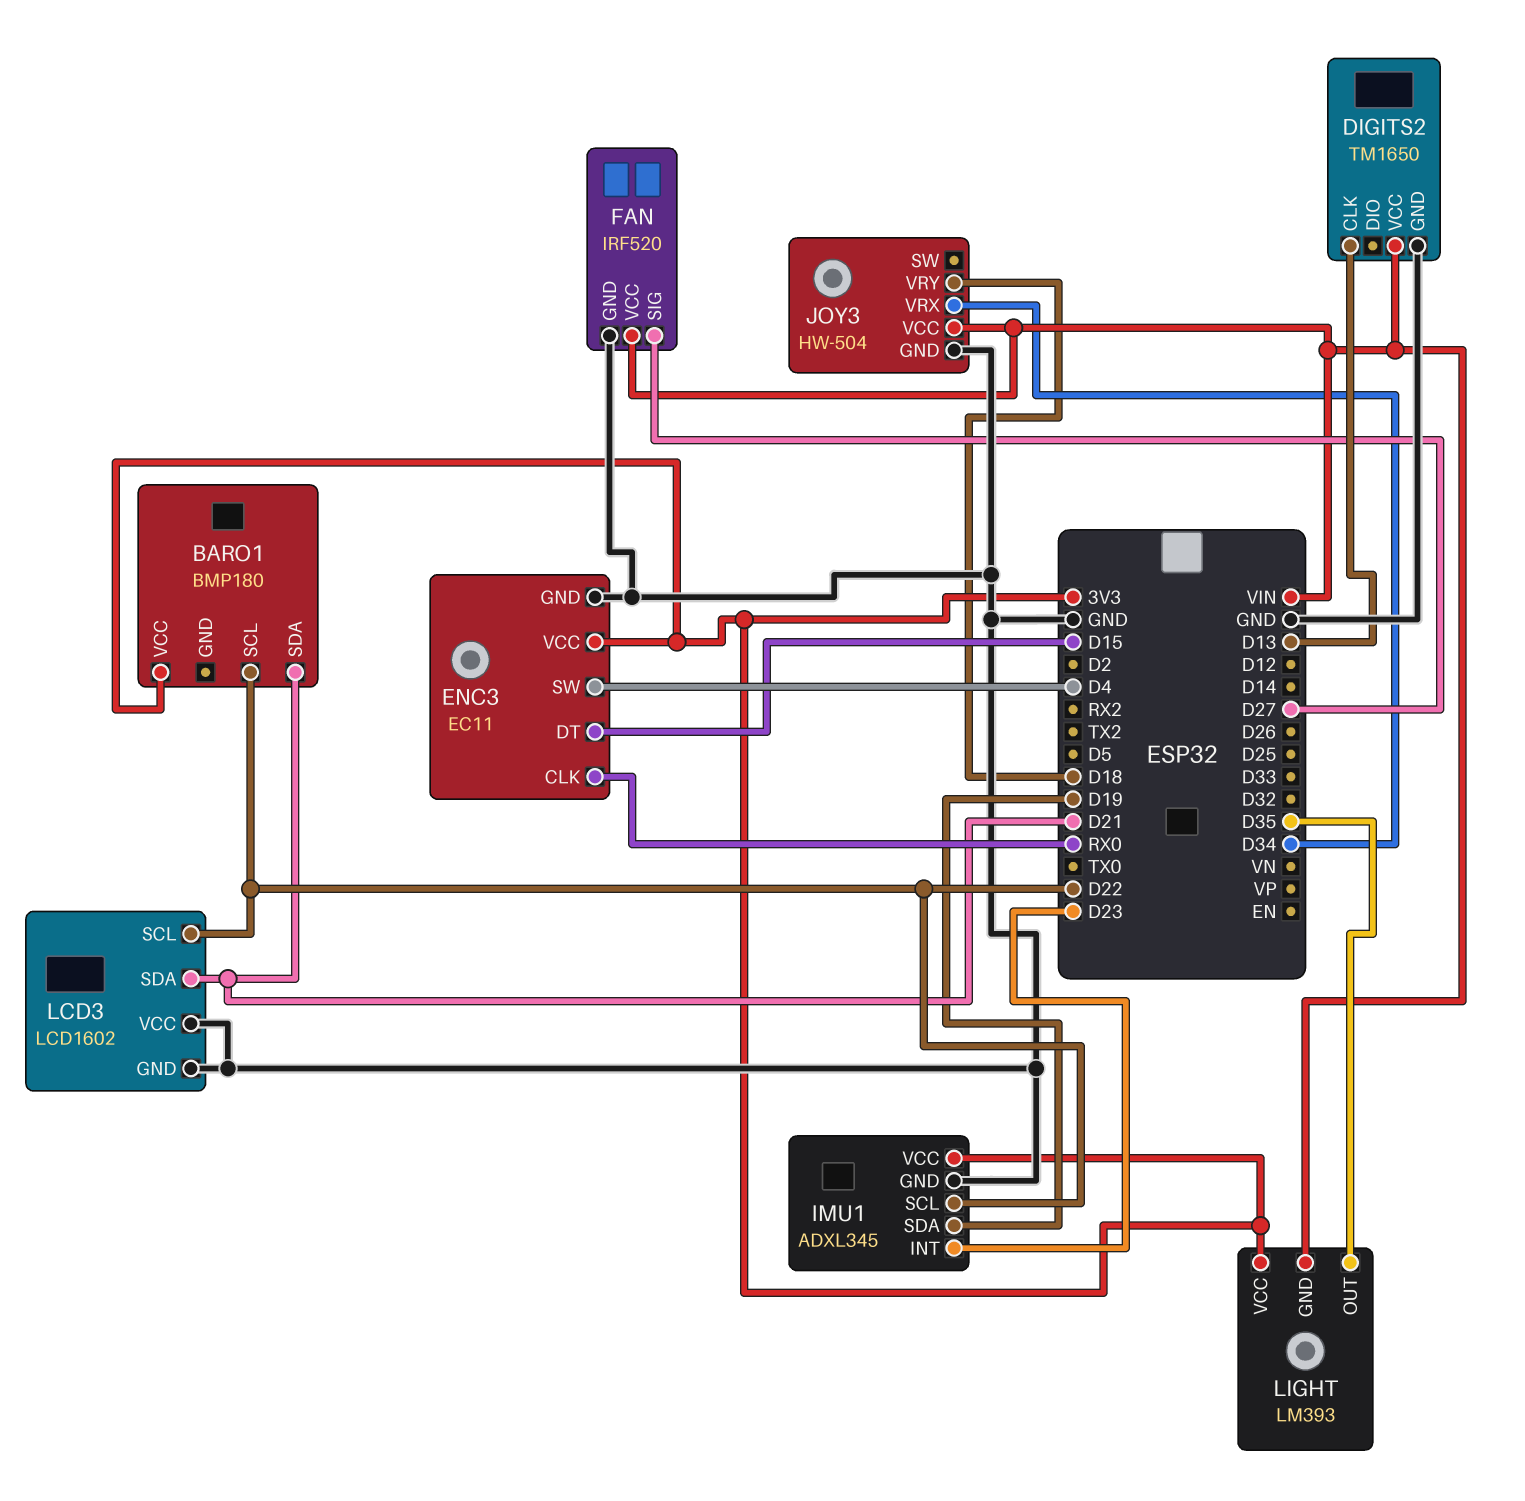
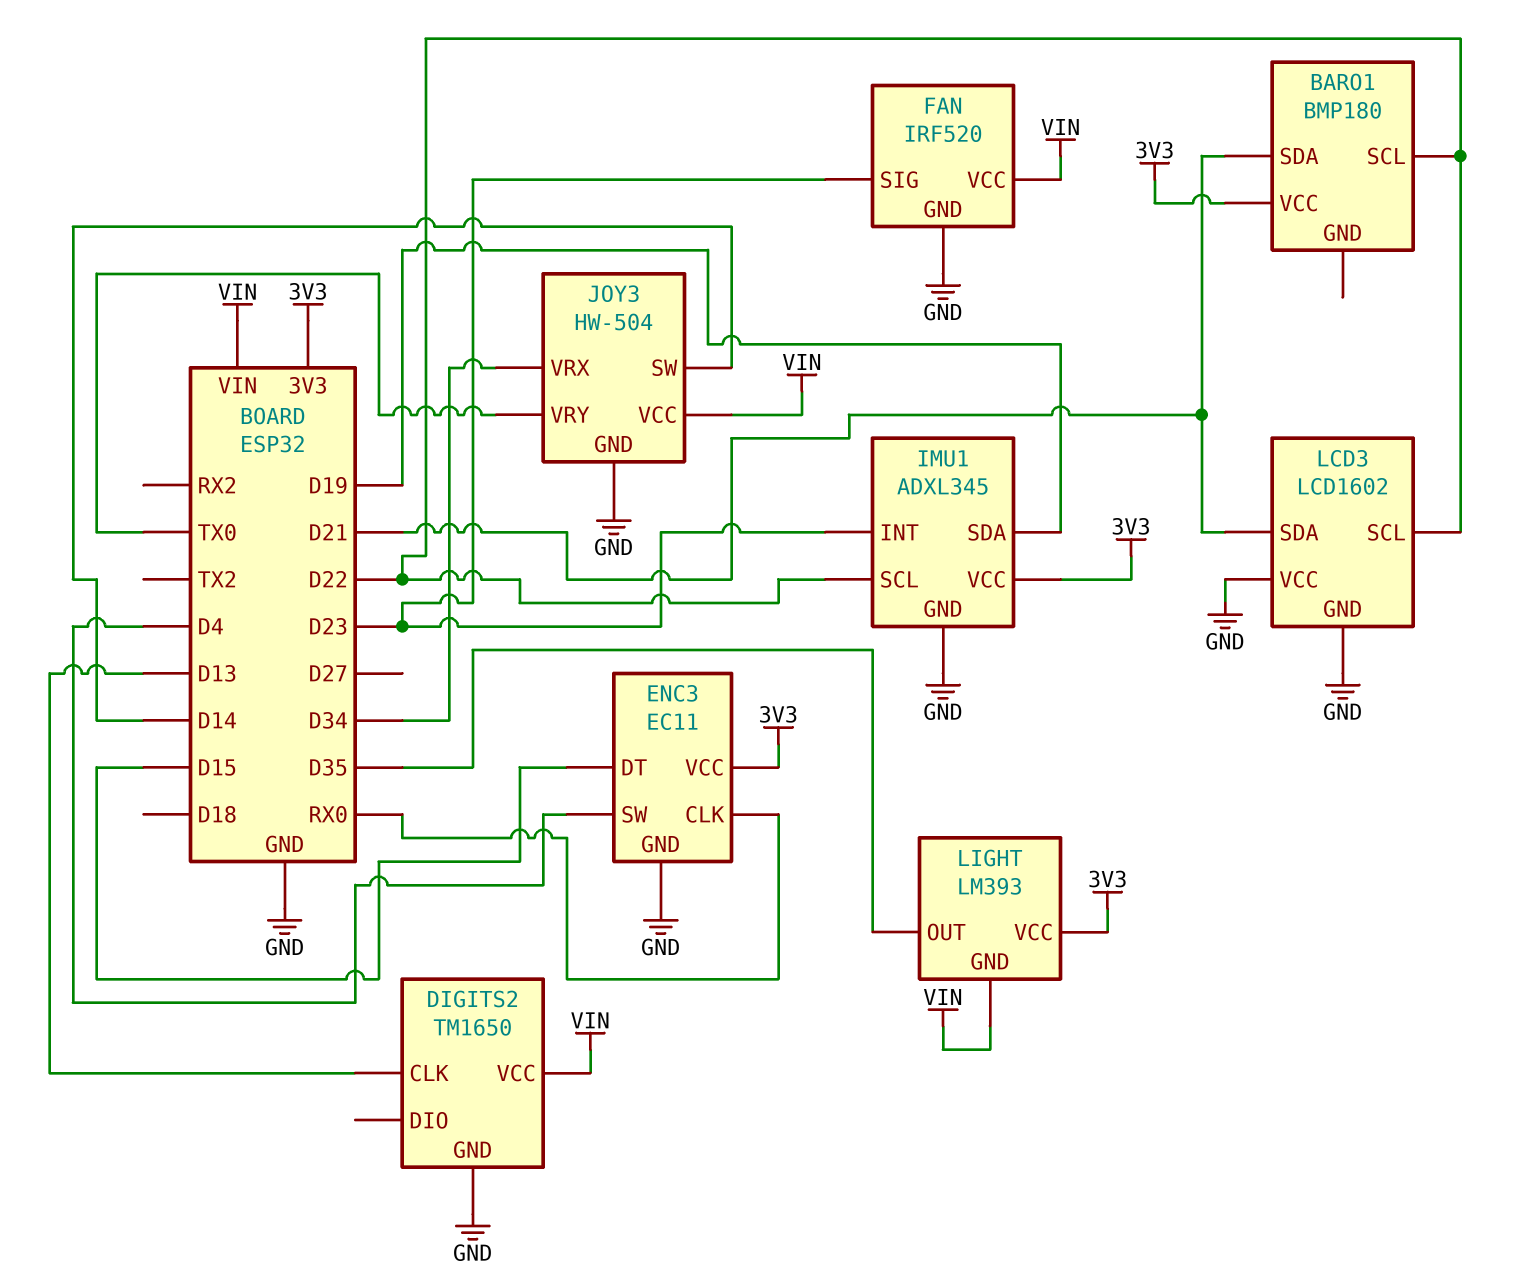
FAN pin SIG: D27 -> D23
JOY3 pin SW: none -> D14
JOY3 pin VRY: D18 -> TX0

